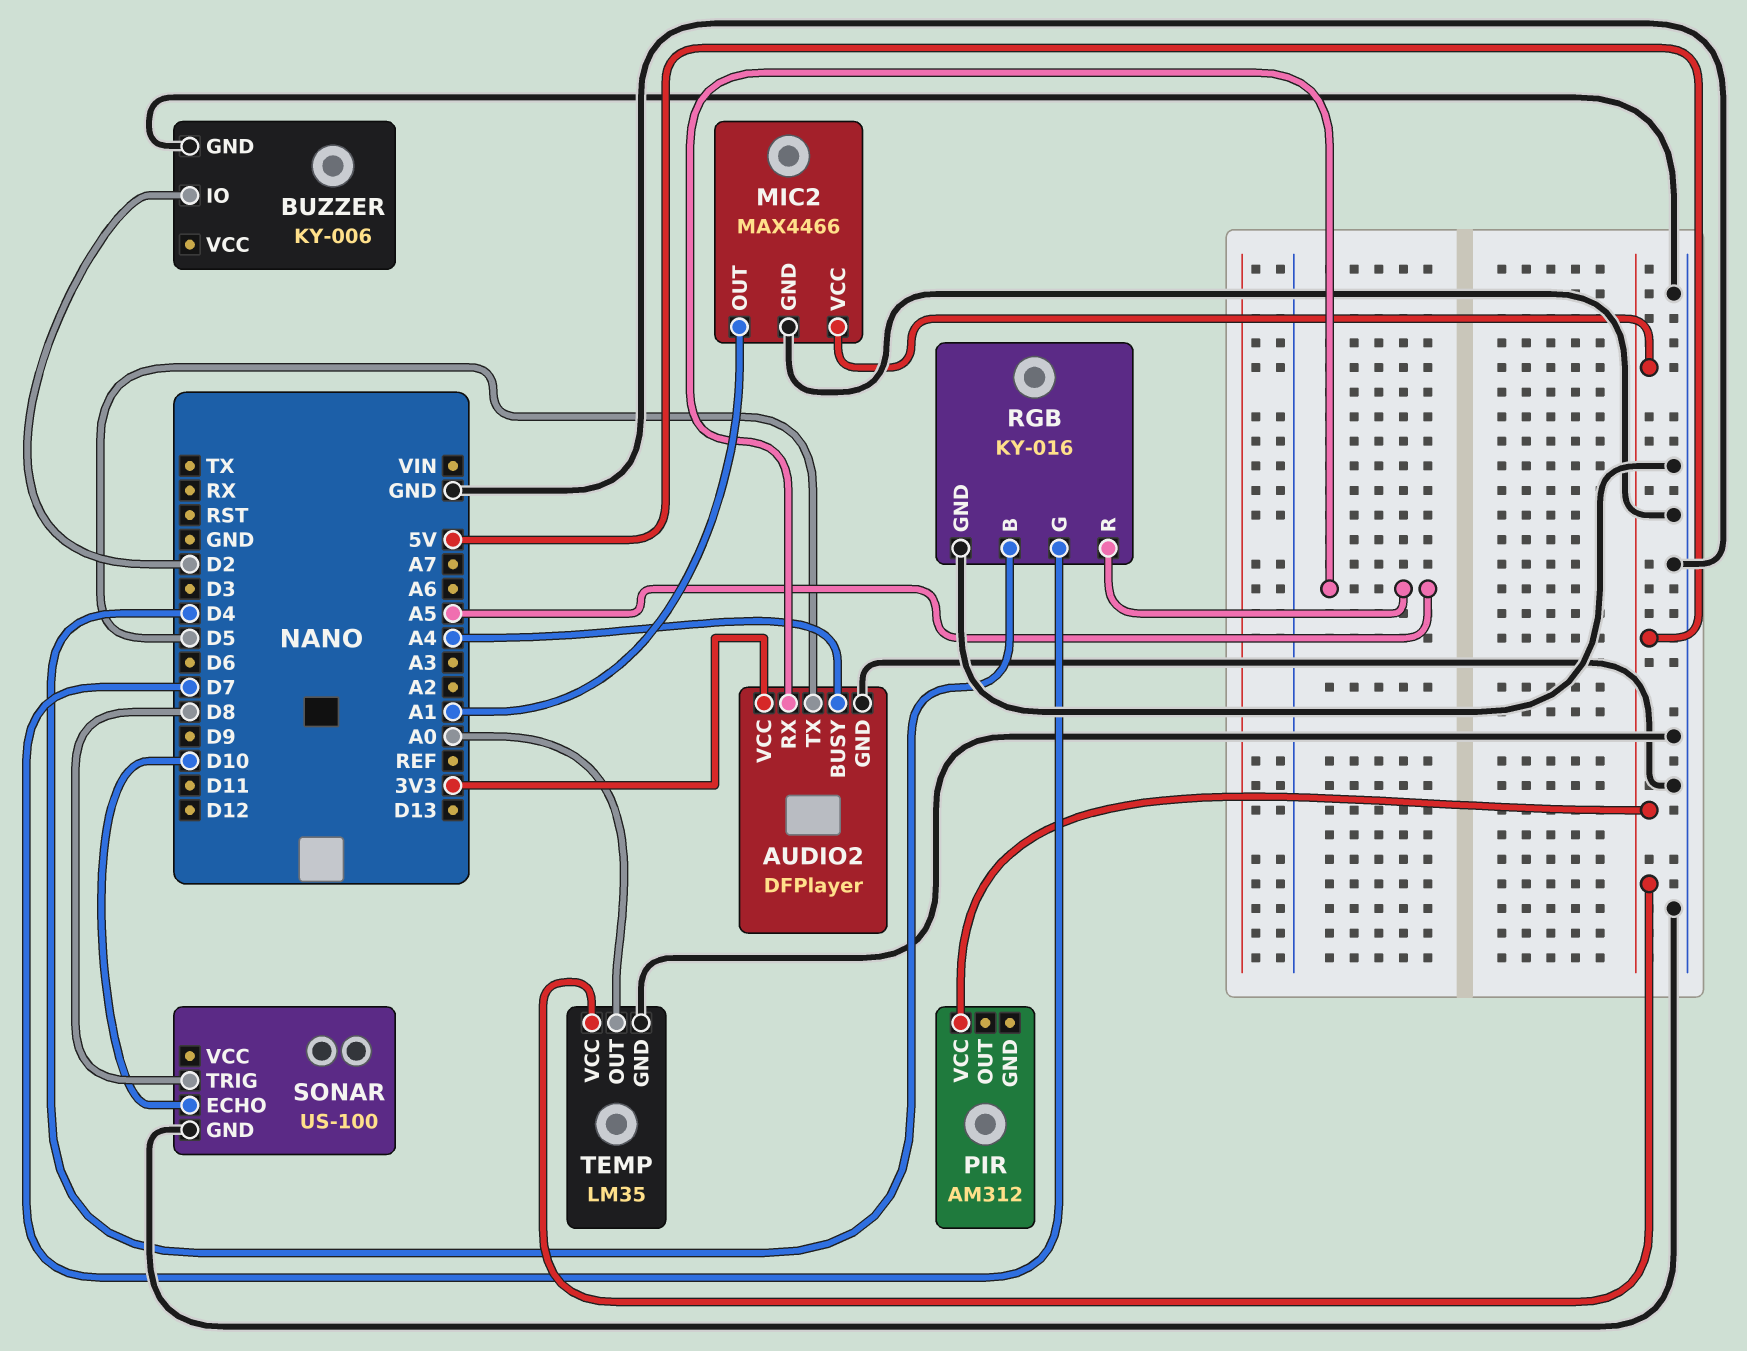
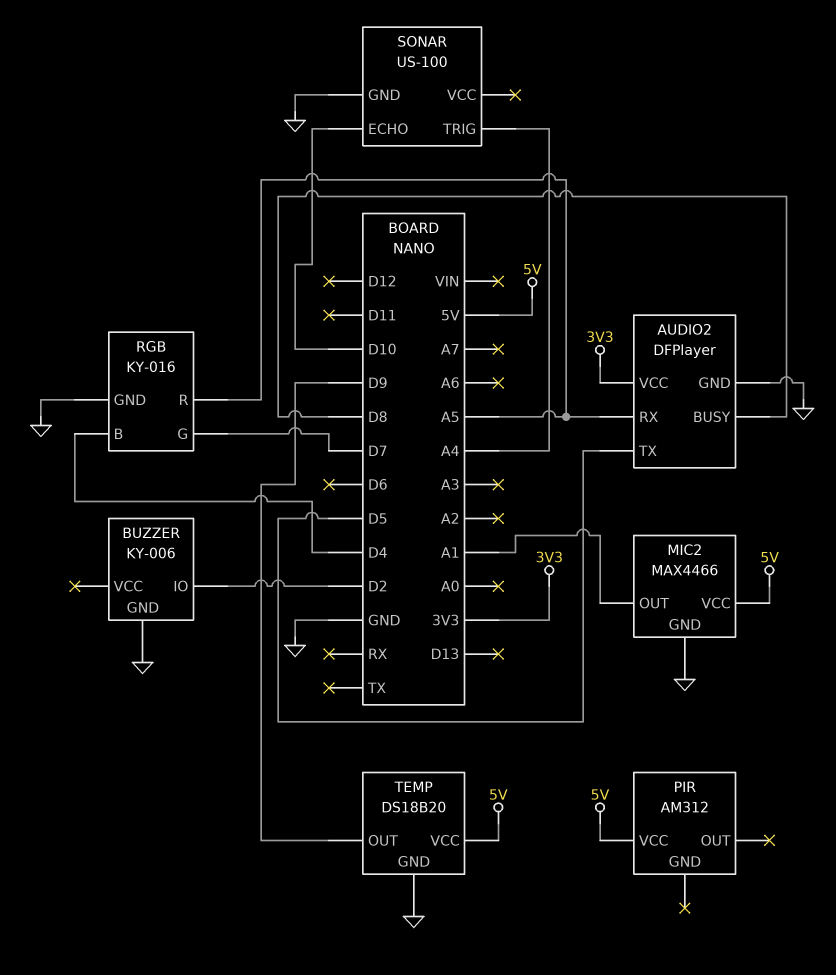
AUDIO2 pin BUSY: A4 -> D8
SONAR pin TRIG: D8 -> A4
TEMP: LM35 -> DS18B20
TEMP pin OUT: A0 -> D9

